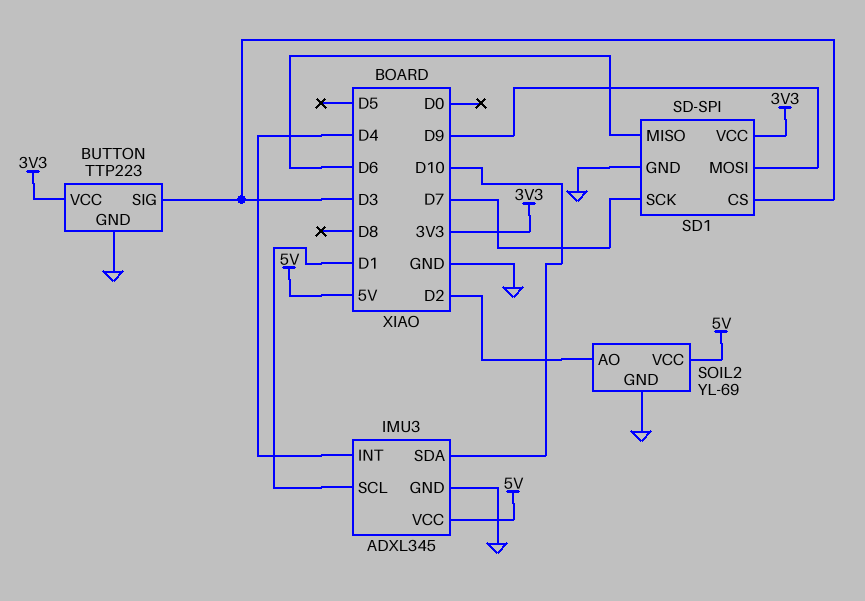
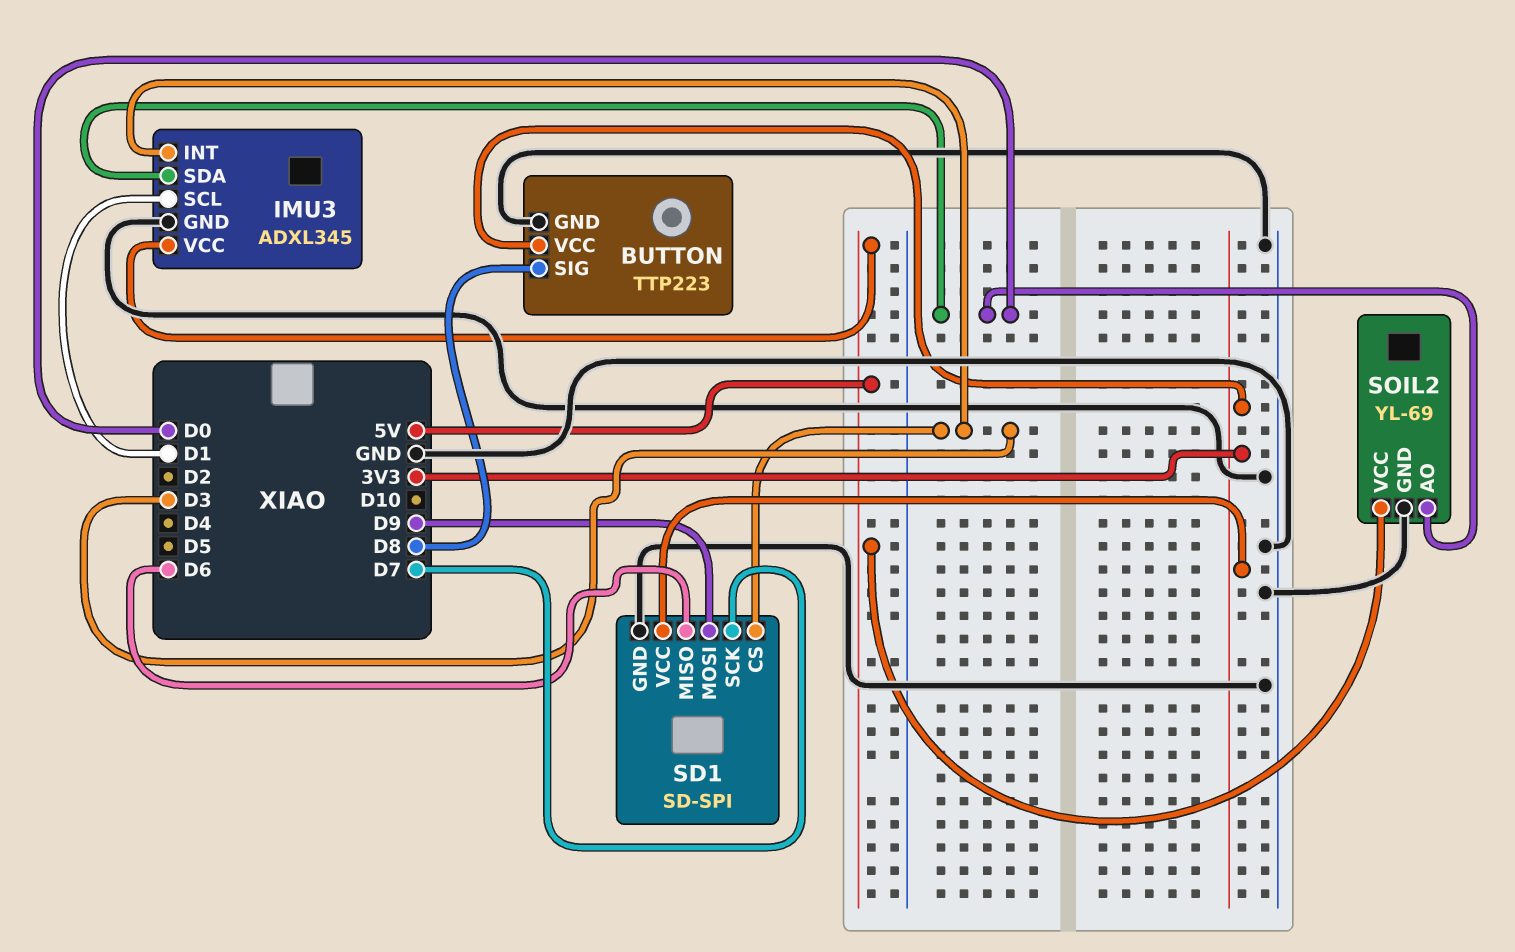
BUTTON pin SIG: D3 -> D8
IMU3 pin INT: D4 -> D3
IMU3 pin SDA: D10 -> D0
SOIL2 pin AO: D2 -> D0

